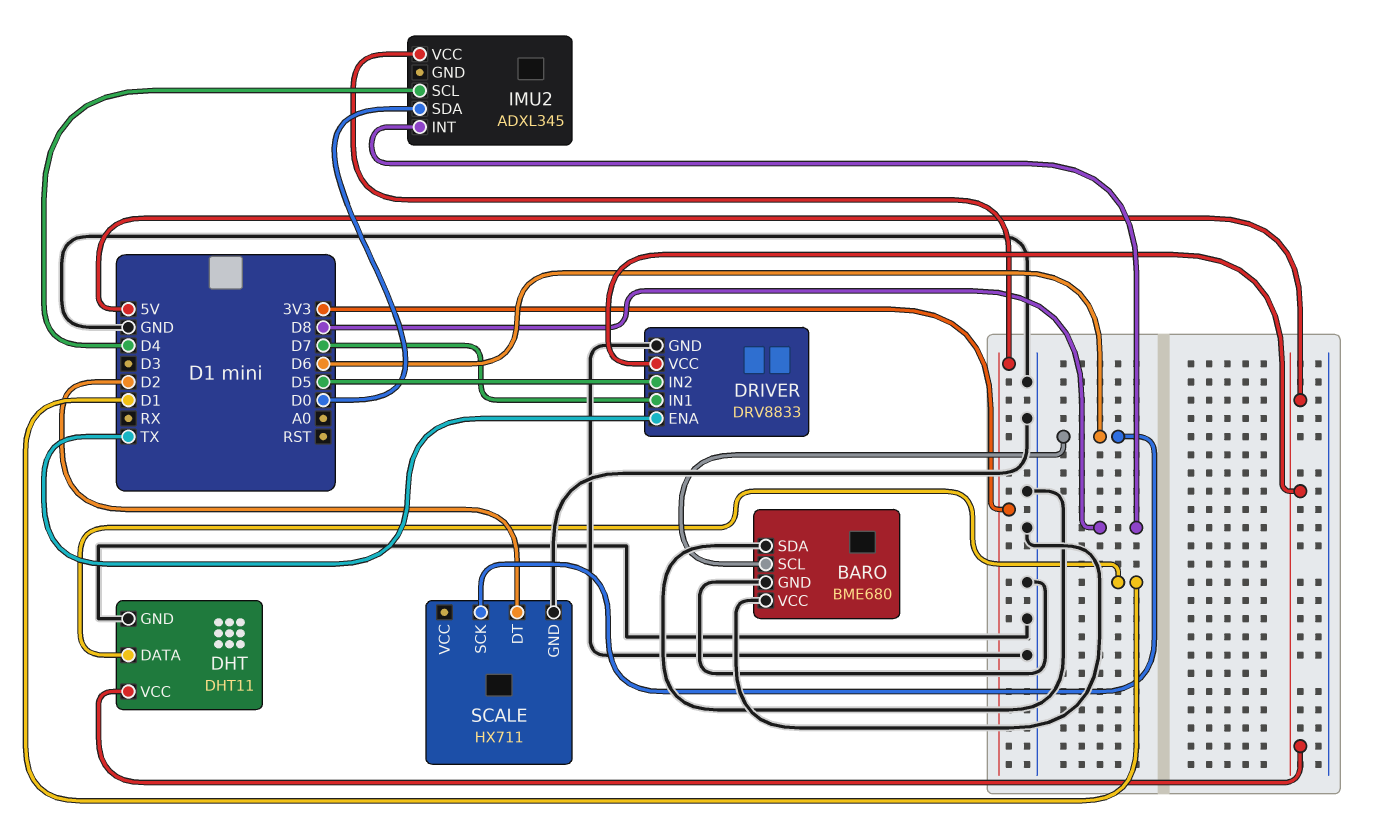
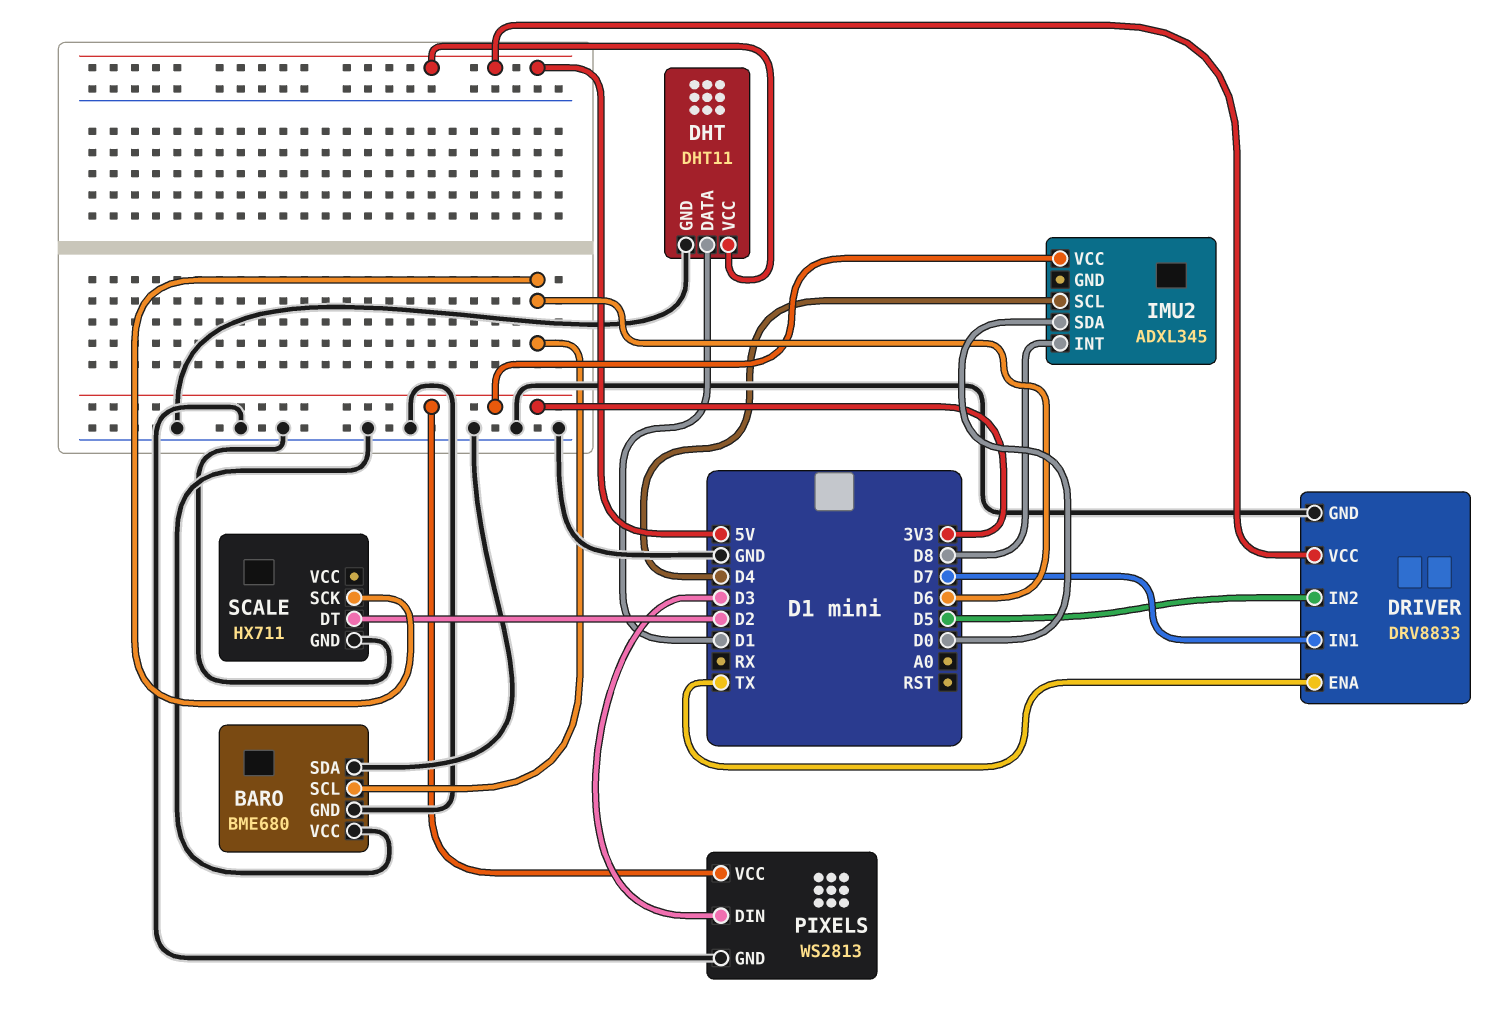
PIXELS: none -> WS2813
PIXELS pin DIN: none -> D3
PIXELS pin GND: none -> GND
PIXELS pin VCC: none -> 3V3

